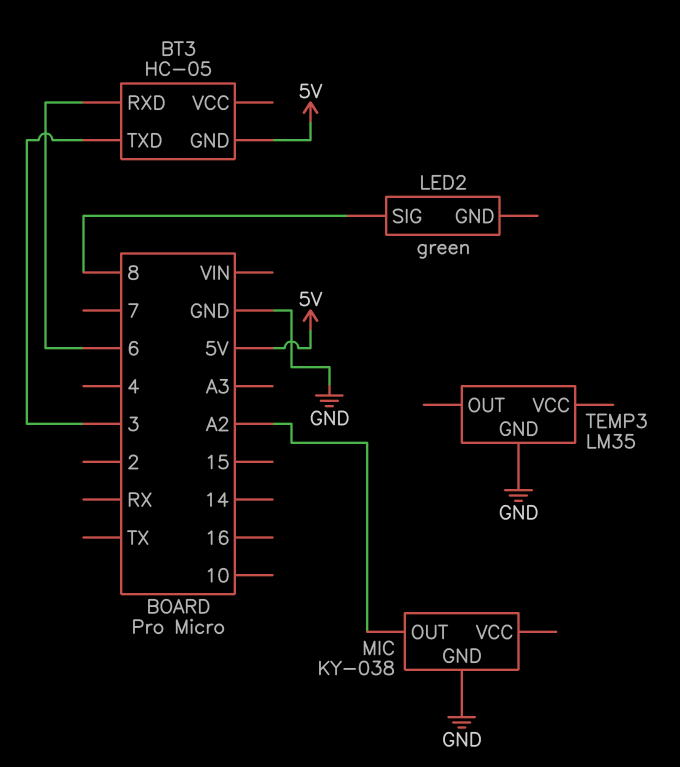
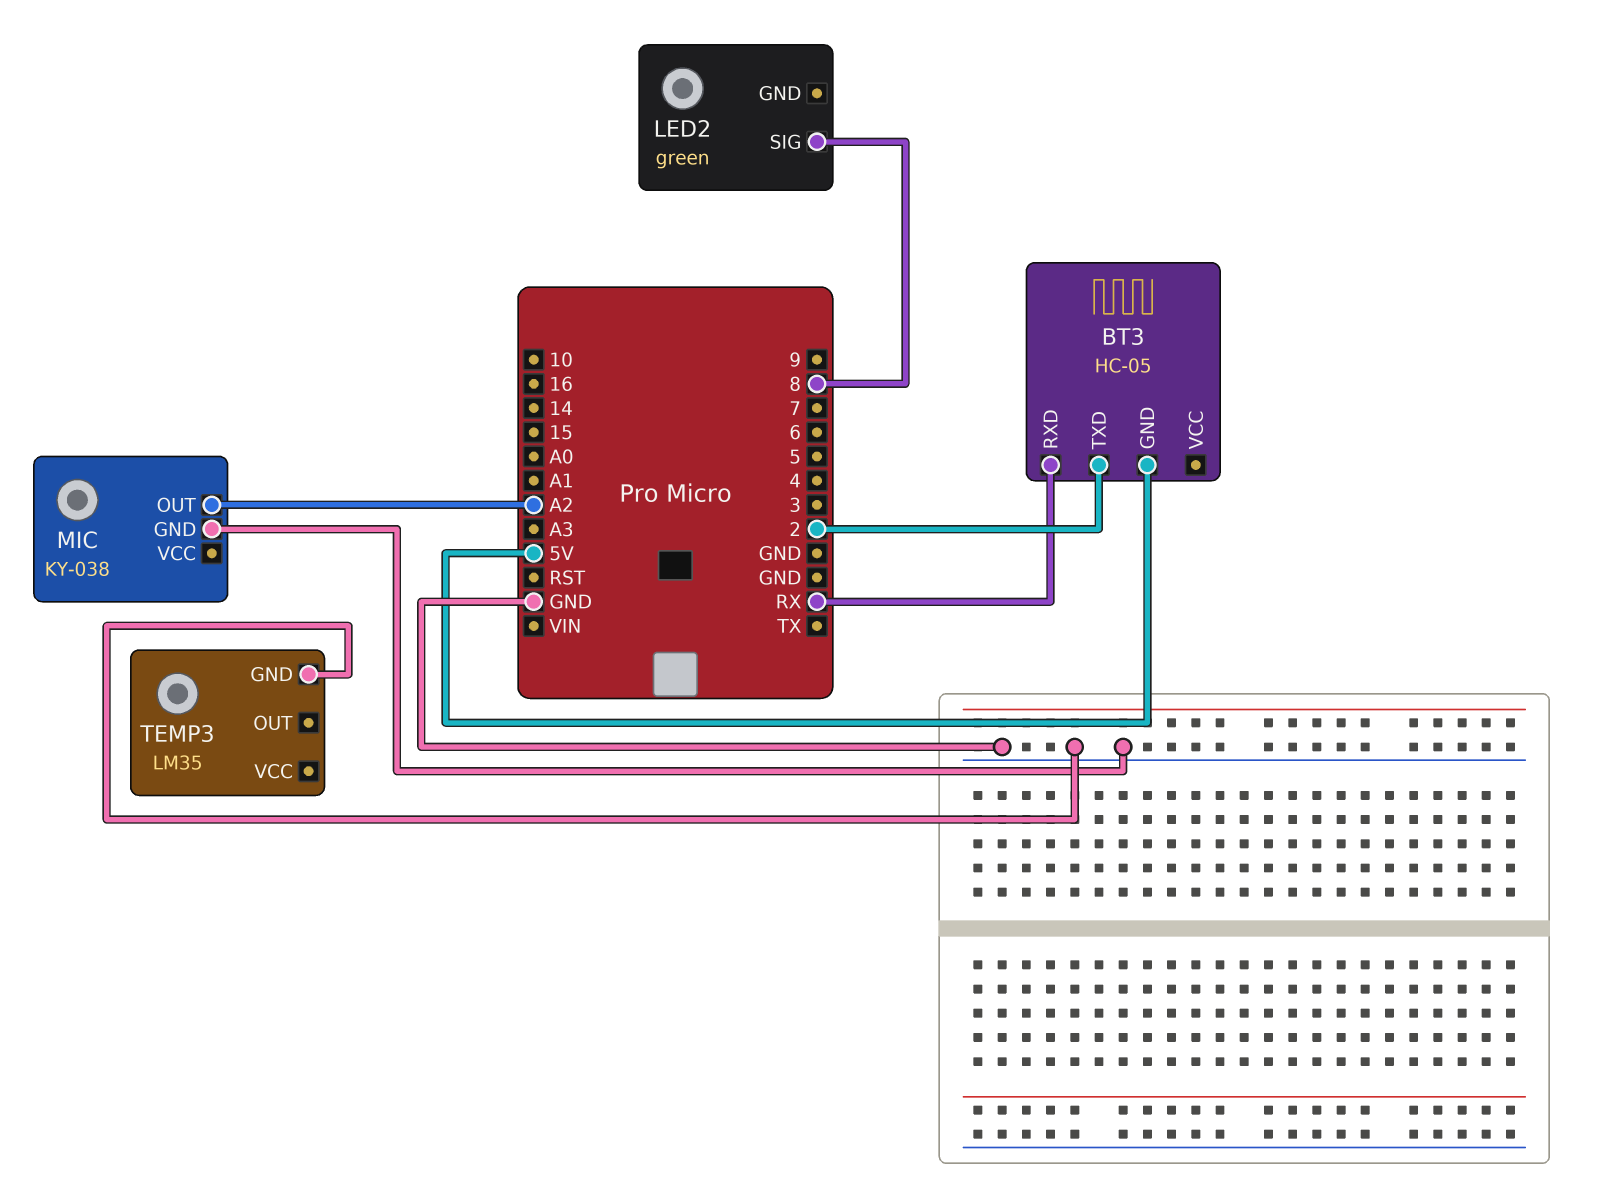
BT3 pin RXD: 6 -> RX
BT3 pin TXD: 3 -> 2

